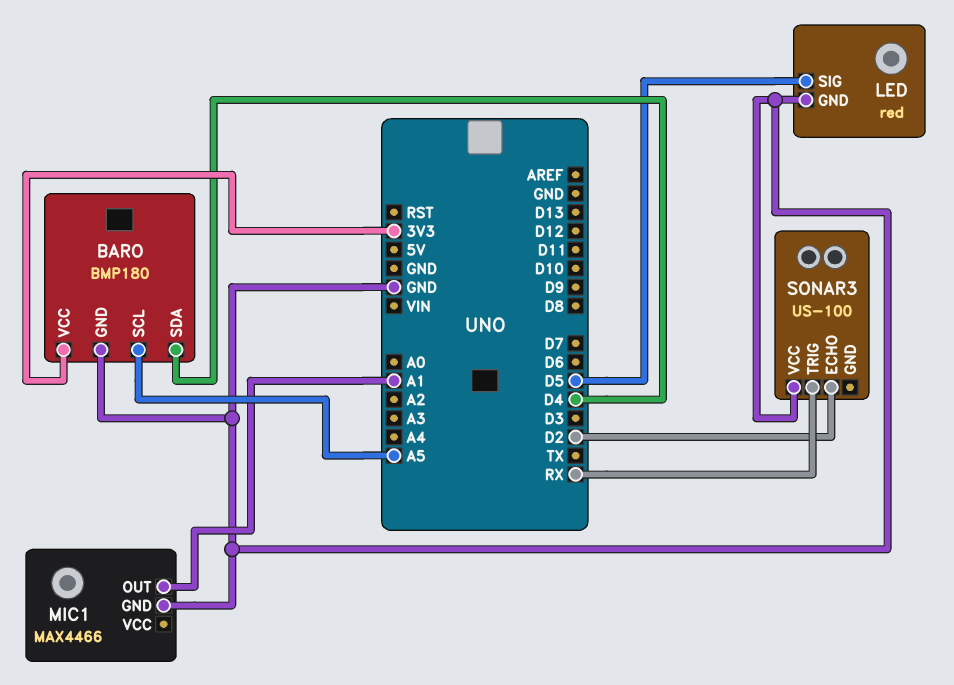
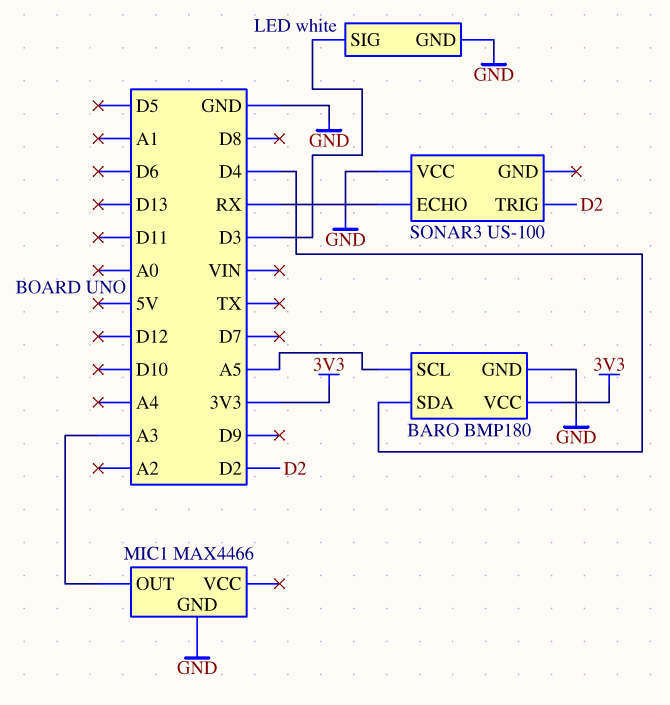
LED: red -> white
LED pin SIG: D5 -> D3
MIC1 pin OUT: A1 -> A3
SONAR3 pin ECHO: D2 -> RX
SONAR3 pin TRIG: RX -> D2

